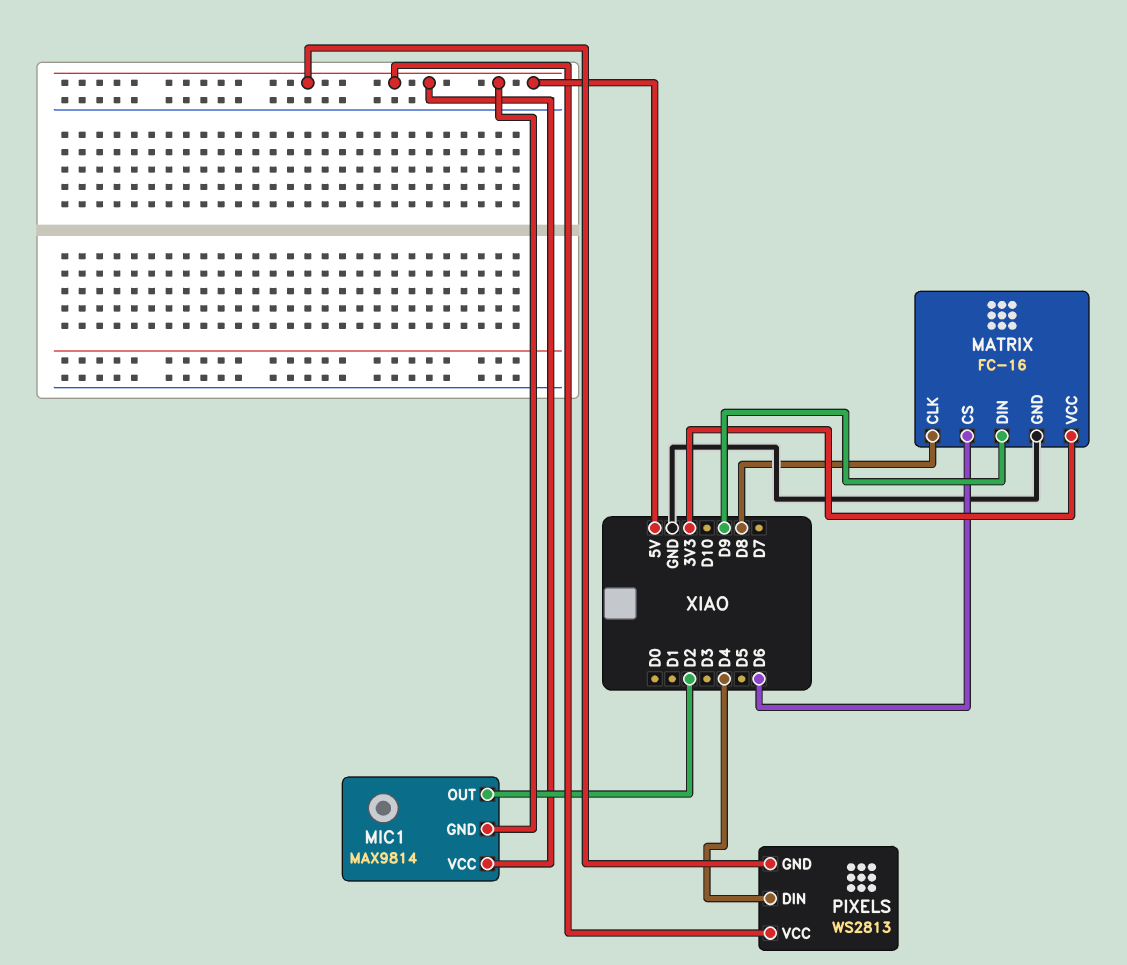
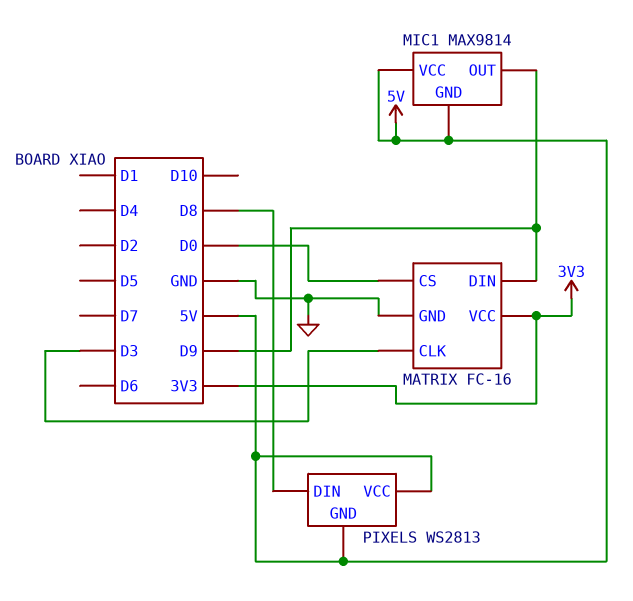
MATRIX pin CLK: D8 -> D3
MATRIX pin CS: D6 -> D0
MIC1 pin OUT: D2 -> D9
PIXELS pin DIN: D4 -> D8

